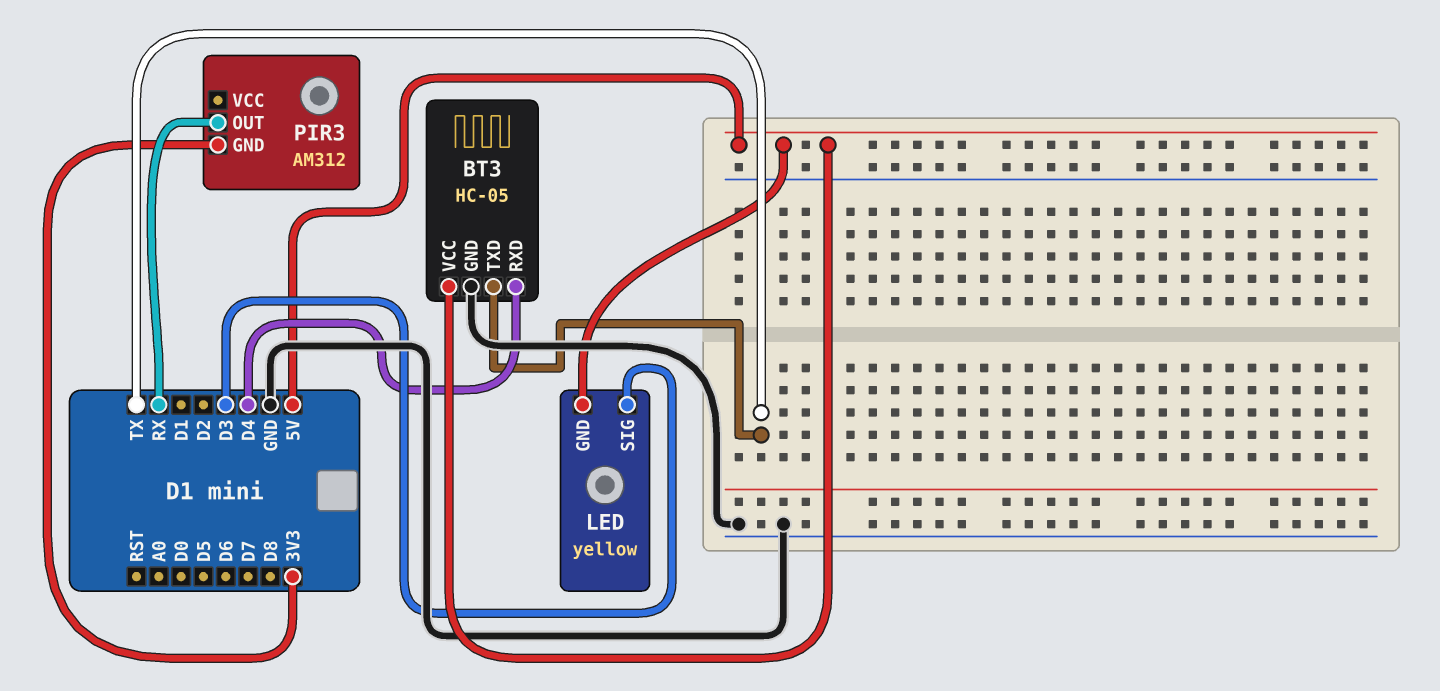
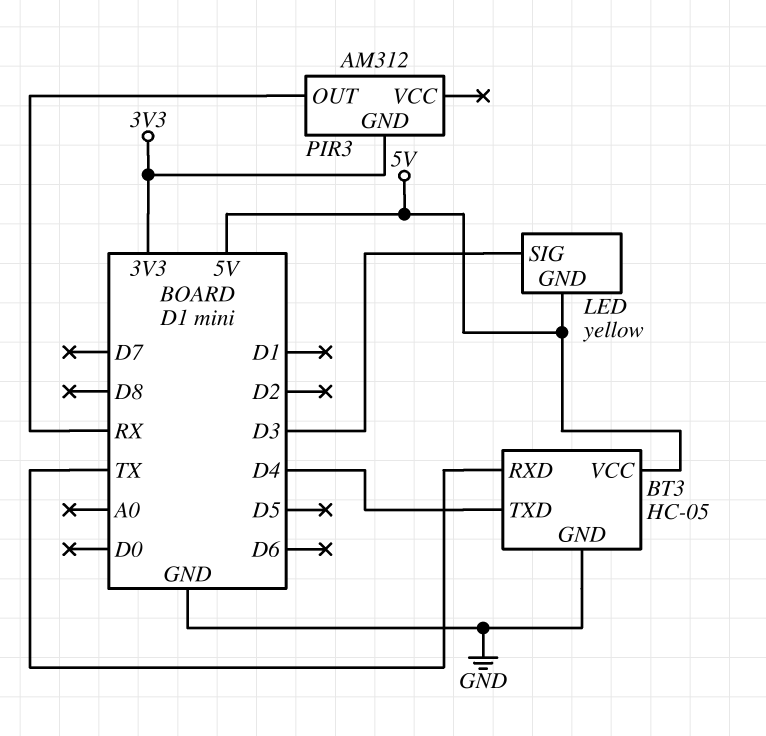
BT3 pin RXD: D4 -> TX
BT3 pin TXD: TX -> D4

